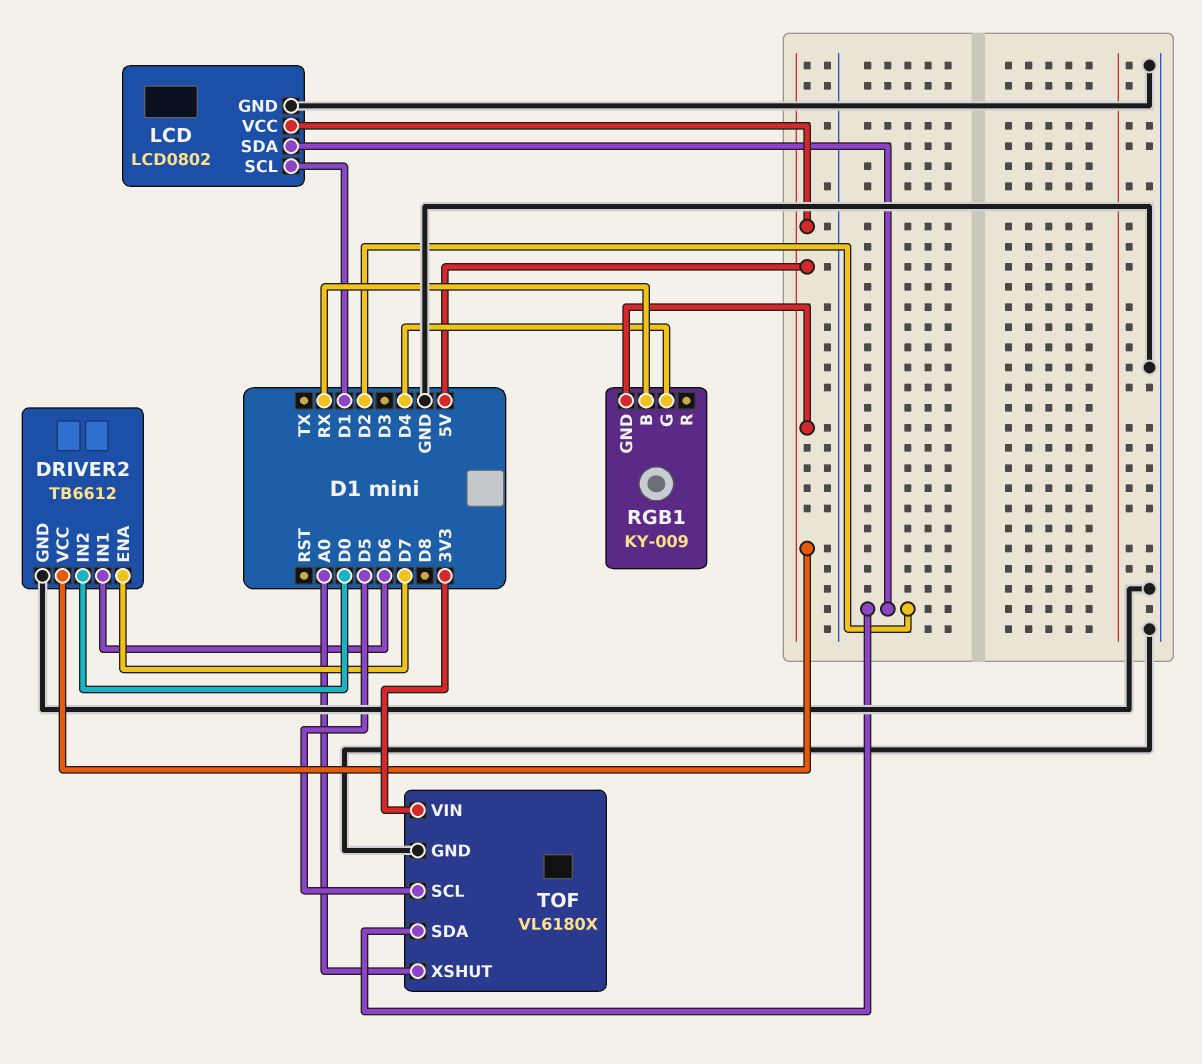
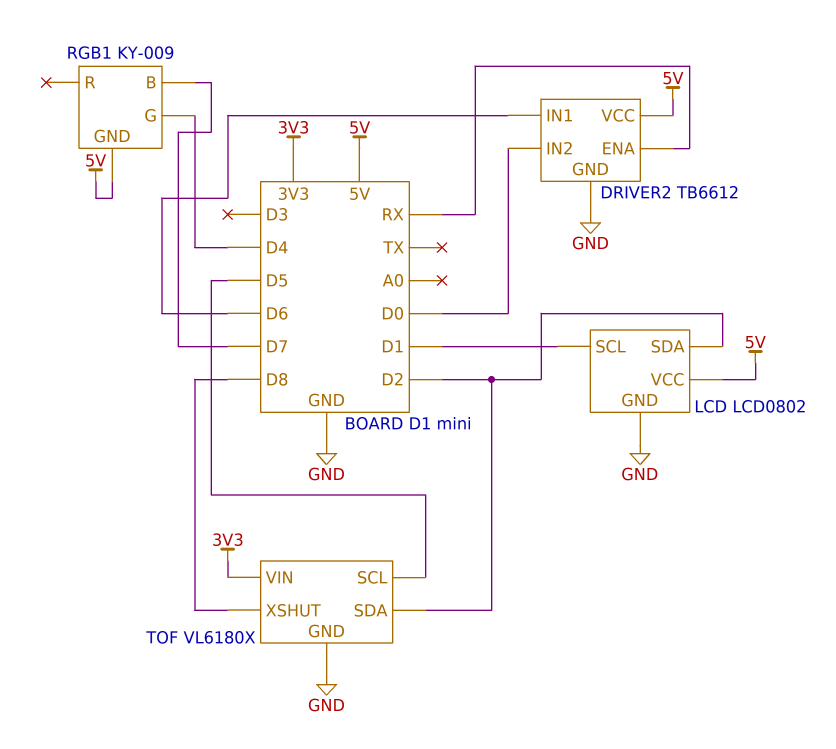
DRIVER2 pin ENA: D7 -> RX
RGB1 pin B: RX -> D7
TOF pin XSHUT: A0 -> D8

